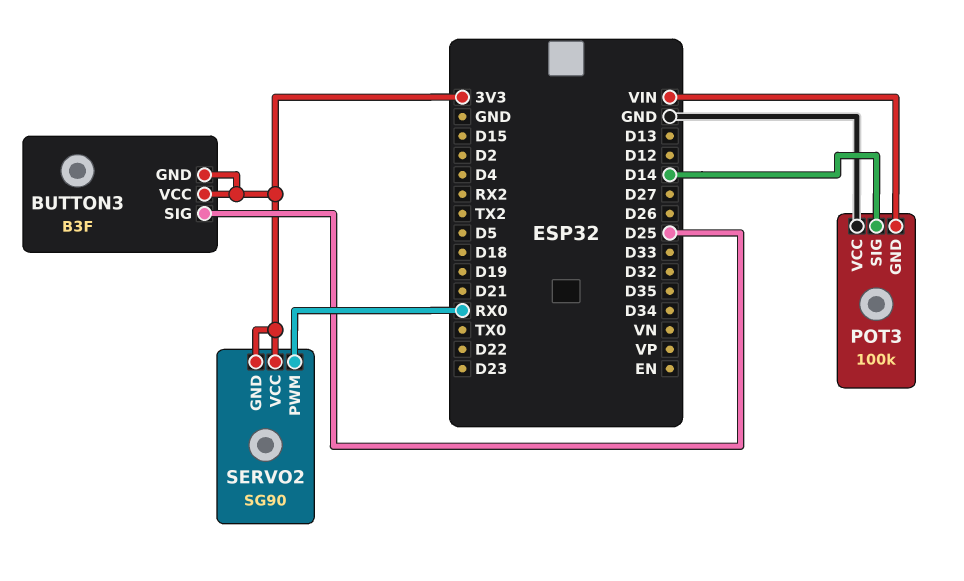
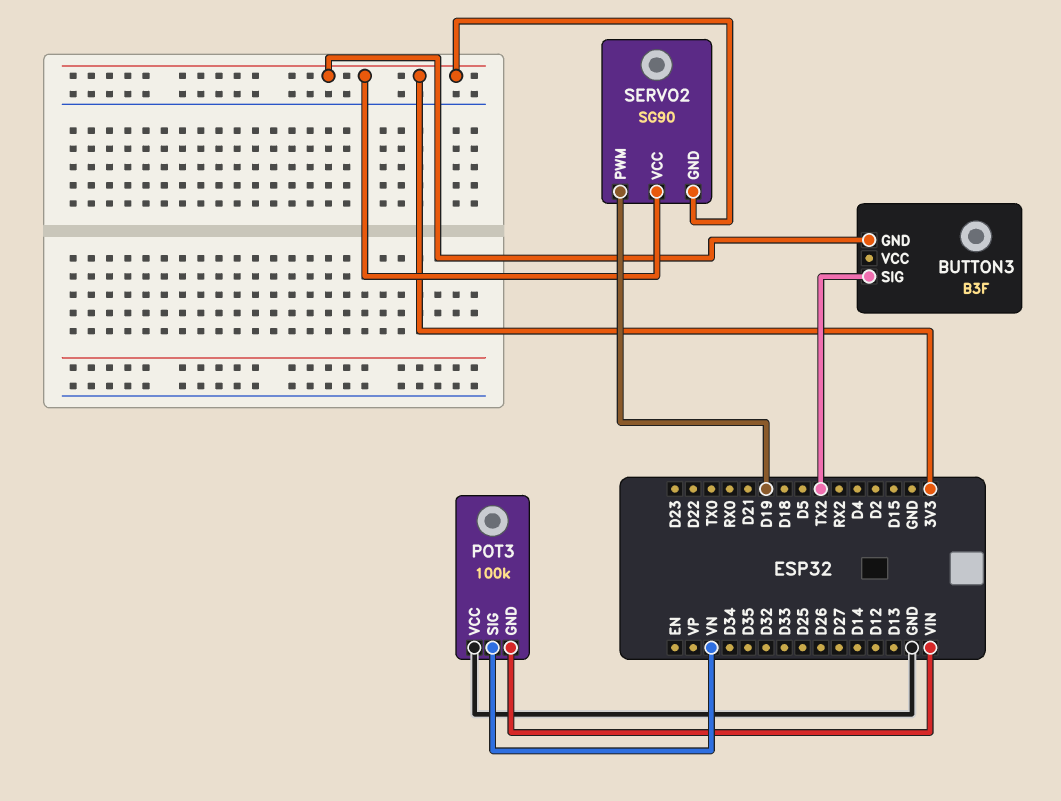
BUTTON3 pin SIG: D25 -> TX2
BUTTON3 pin VCC: 3V3 -> none
POT3 pin SIG: D14 -> VN
SERVO2 pin PWM: RX0 -> D19

